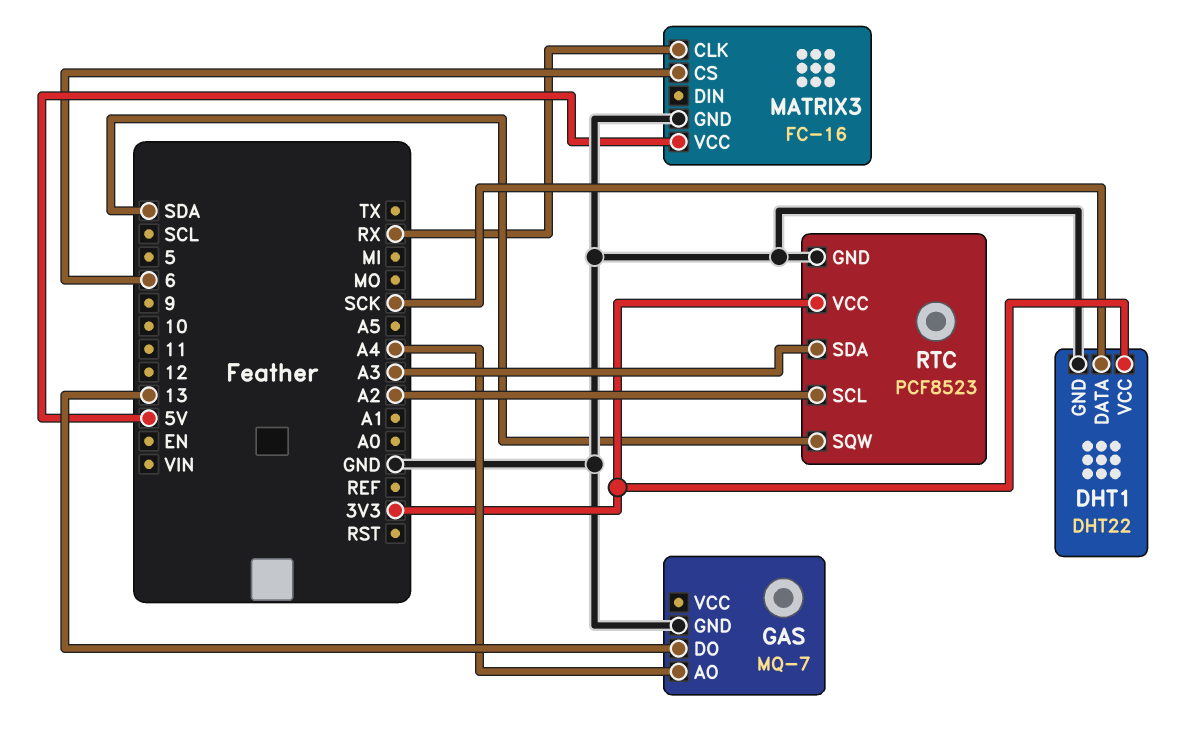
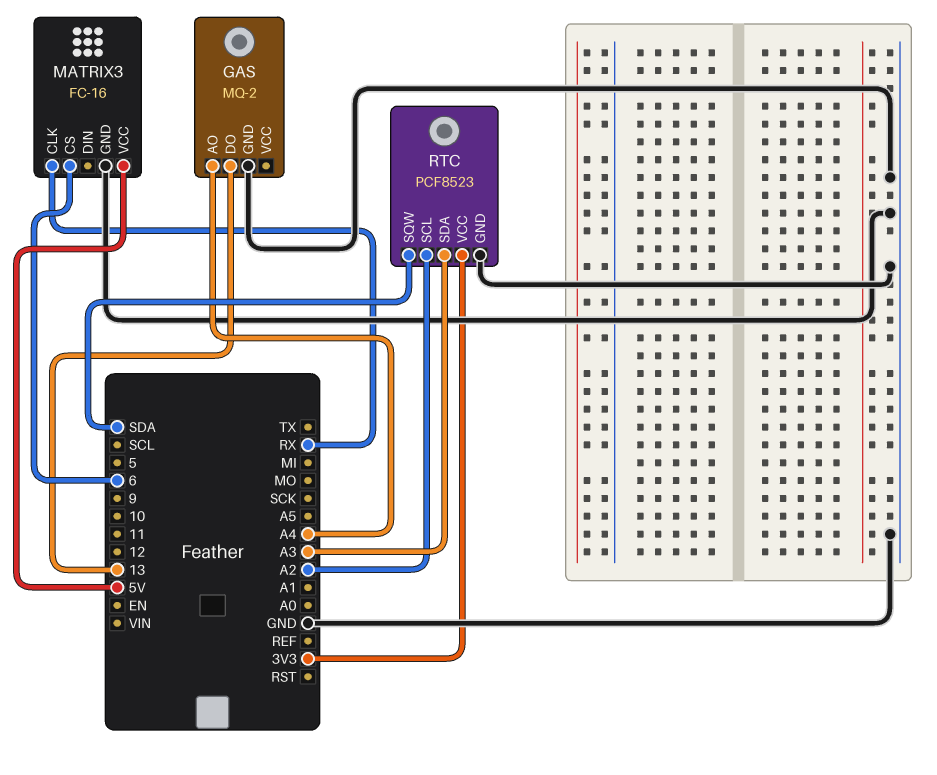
DHT1: DHT22 -> none
DHT1 pin DATA: SCK -> none
DHT1 pin GND: GND -> none
DHT1 pin VCC: 3V3 -> none
GAS: MQ-7 -> MQ-2

